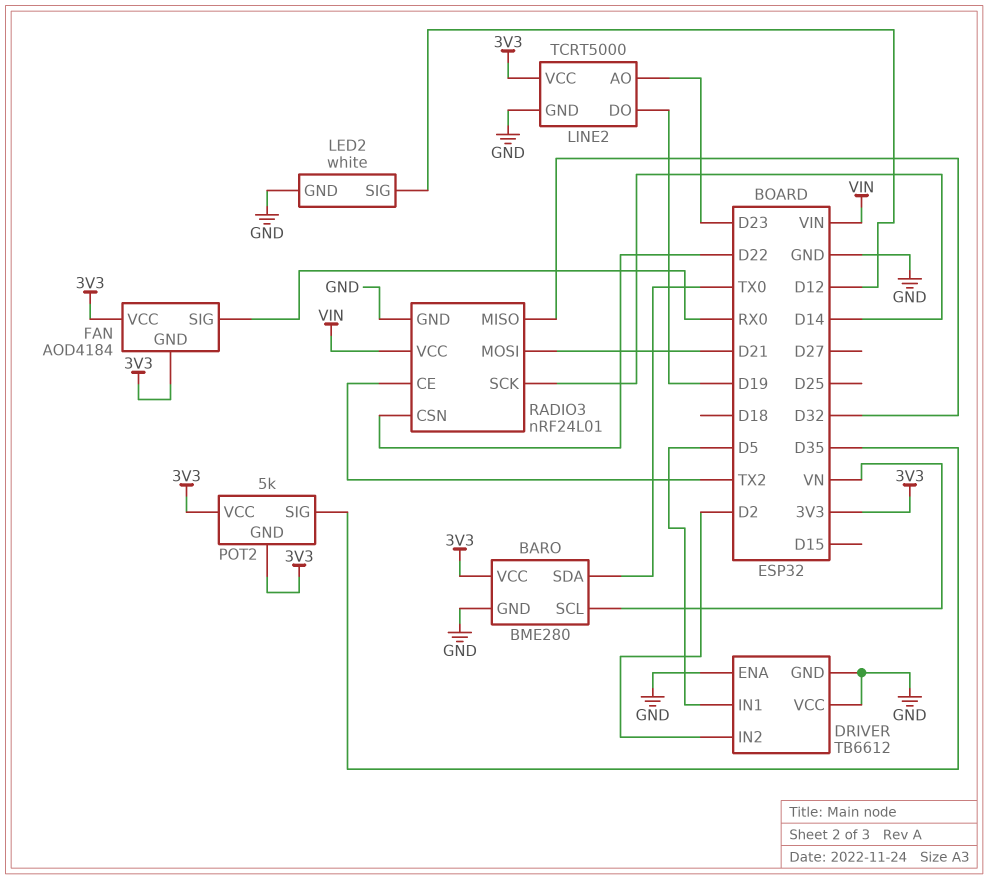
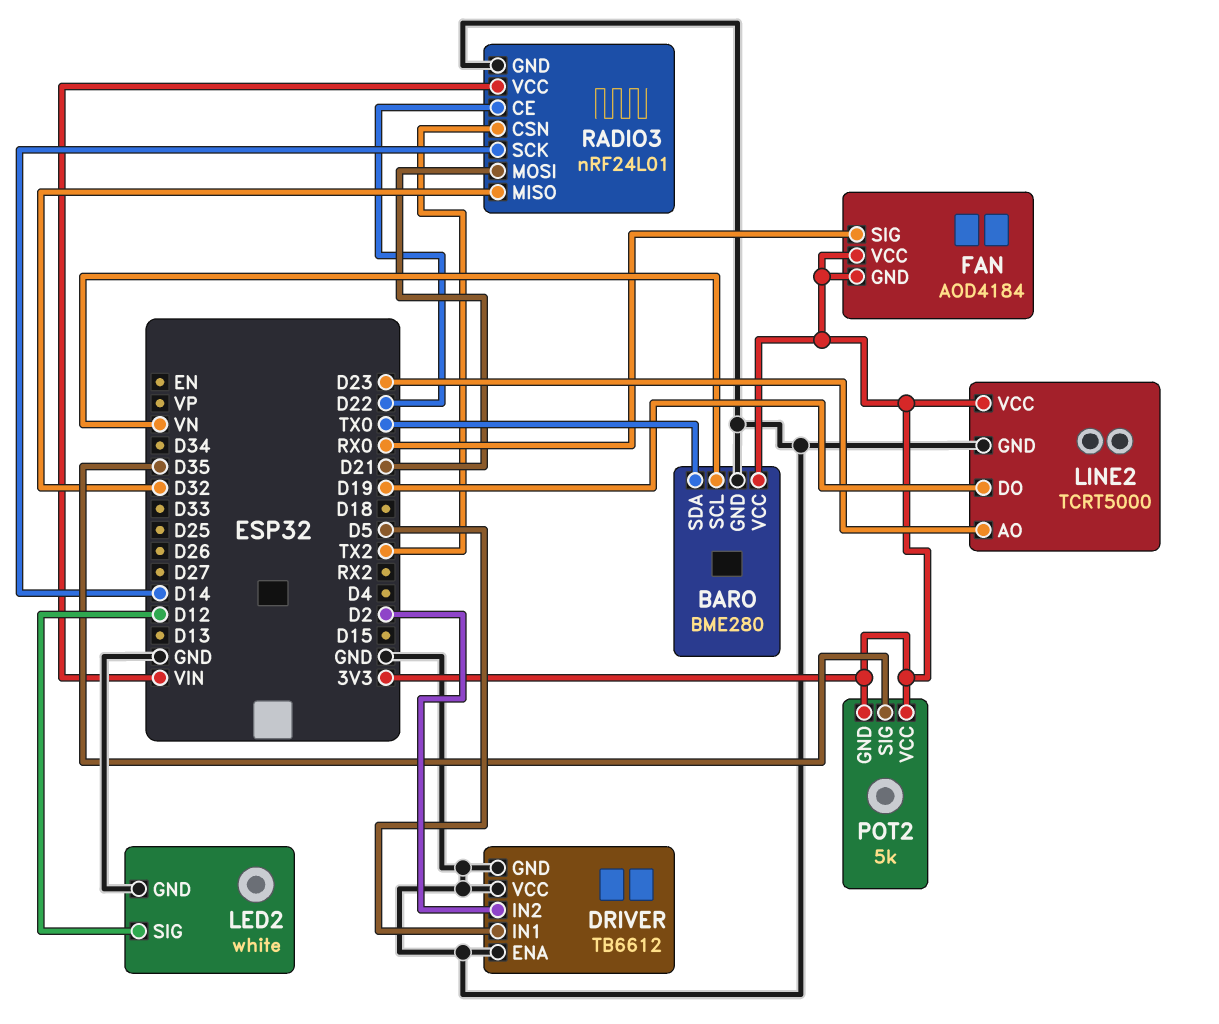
RADIO3 pin CE: TX2 -> D22
RADIO3 pin CSN: D22 -> TX2

